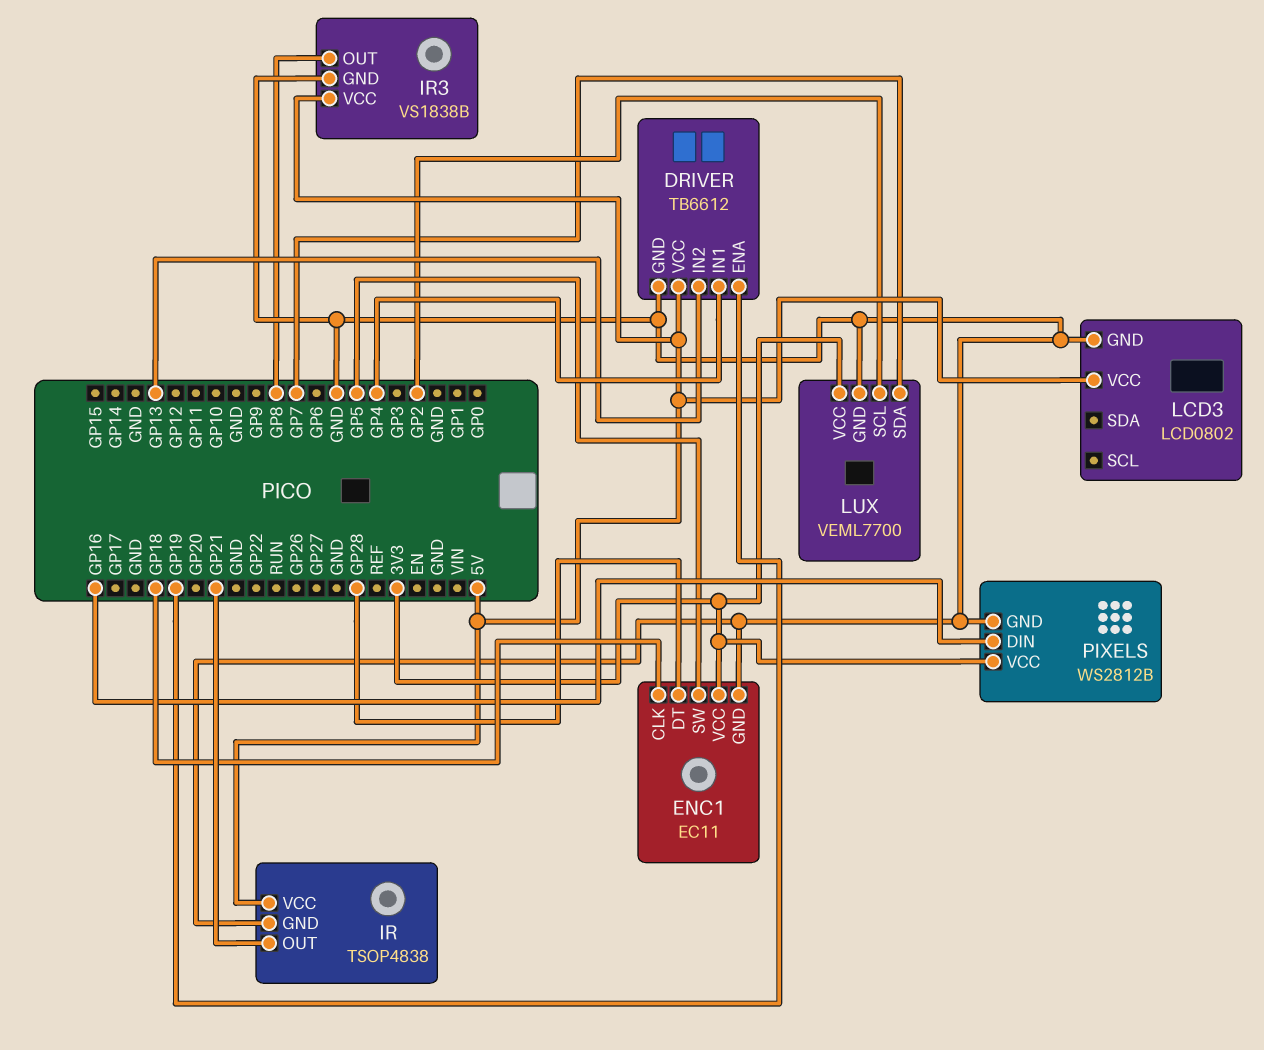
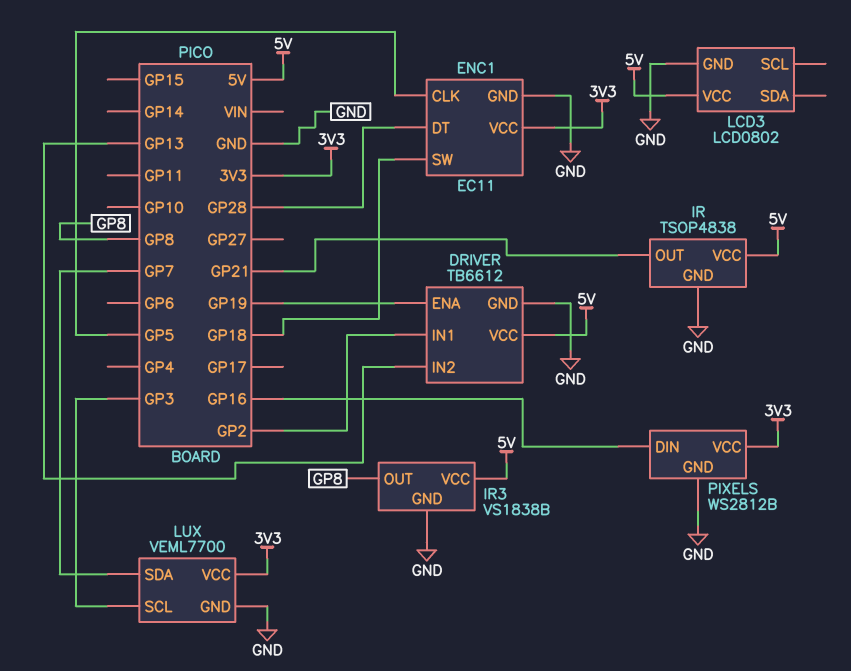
DRIVER pin IN1: GP4 -> GP2
ENC1 pin CLK: GP18 -> GP5
ENC1 pin SW: GP5 -> GP18
LUX pin SCL: GP2 -> GP3

